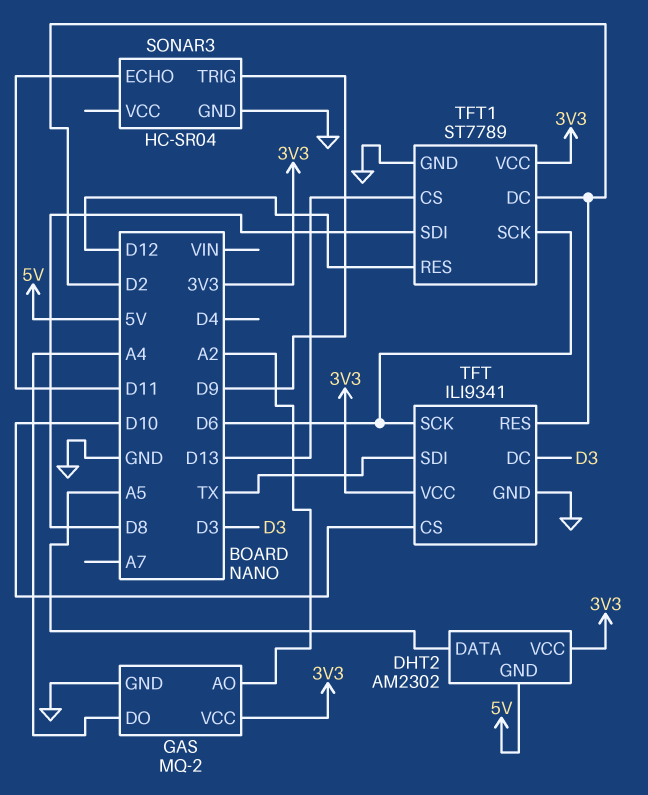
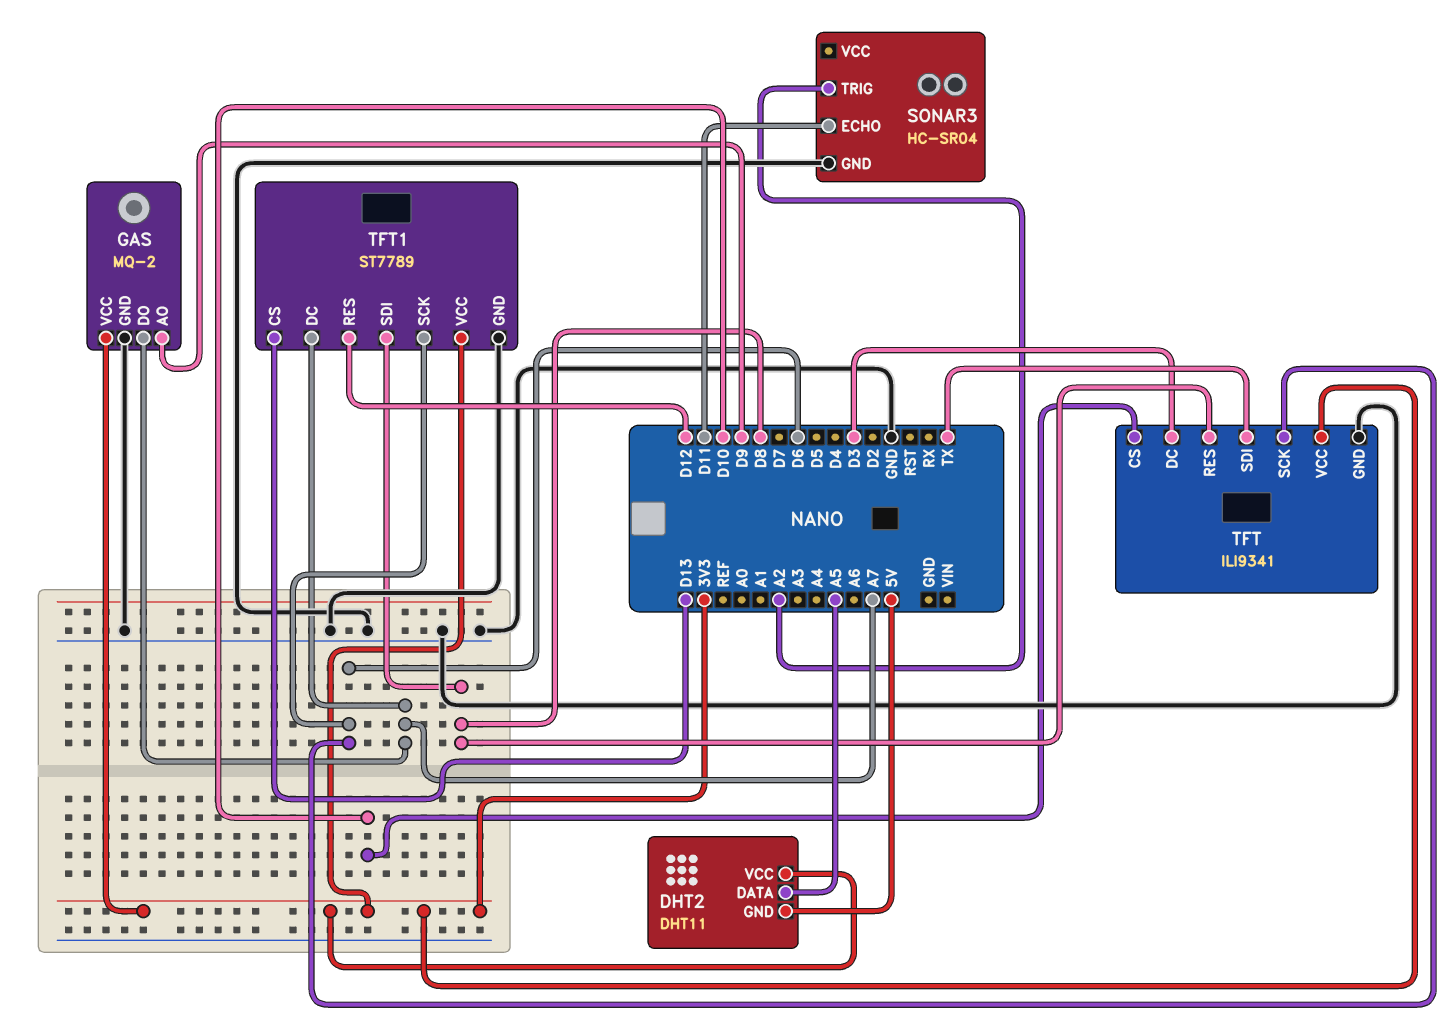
DHT2: AM2302 -> DHT11
GAS pin AO: A2 -> D9
GAS pin DO: A4 -> A7
SONAR3 pin TRIG: D9 -> A2
TFT pin RES: D2 -> D8
TFT1 pin DC: D2 -> A7

